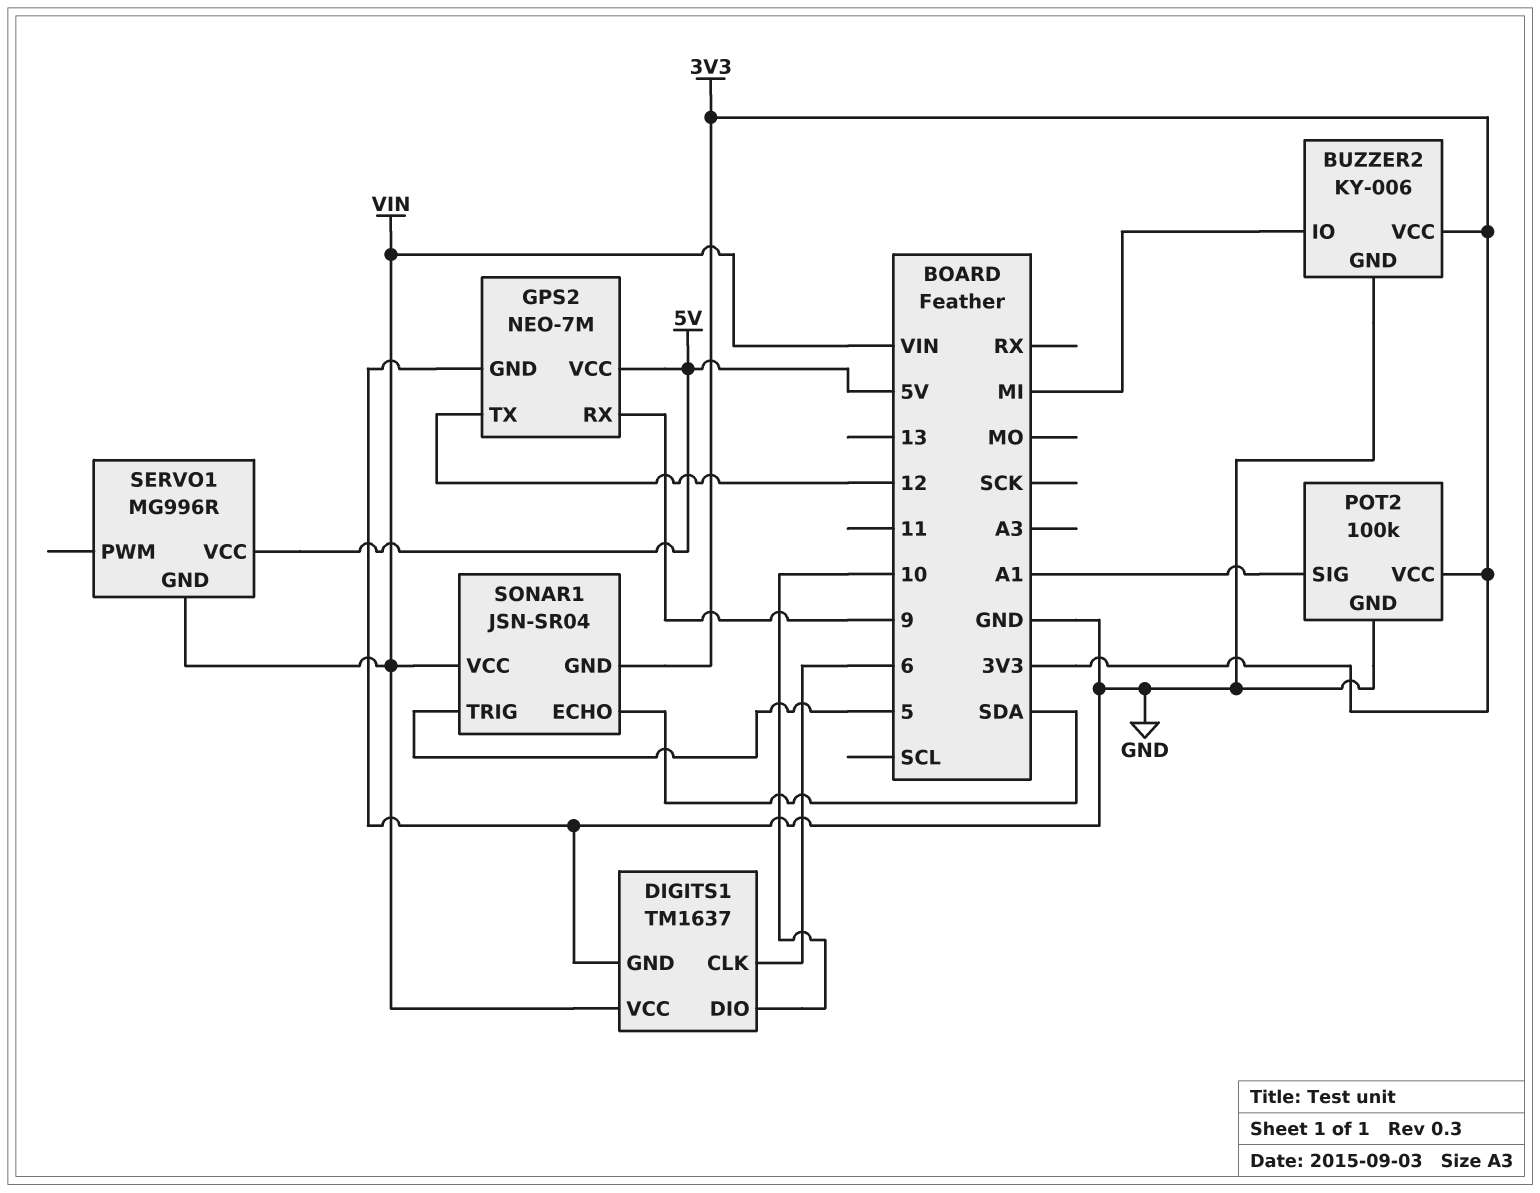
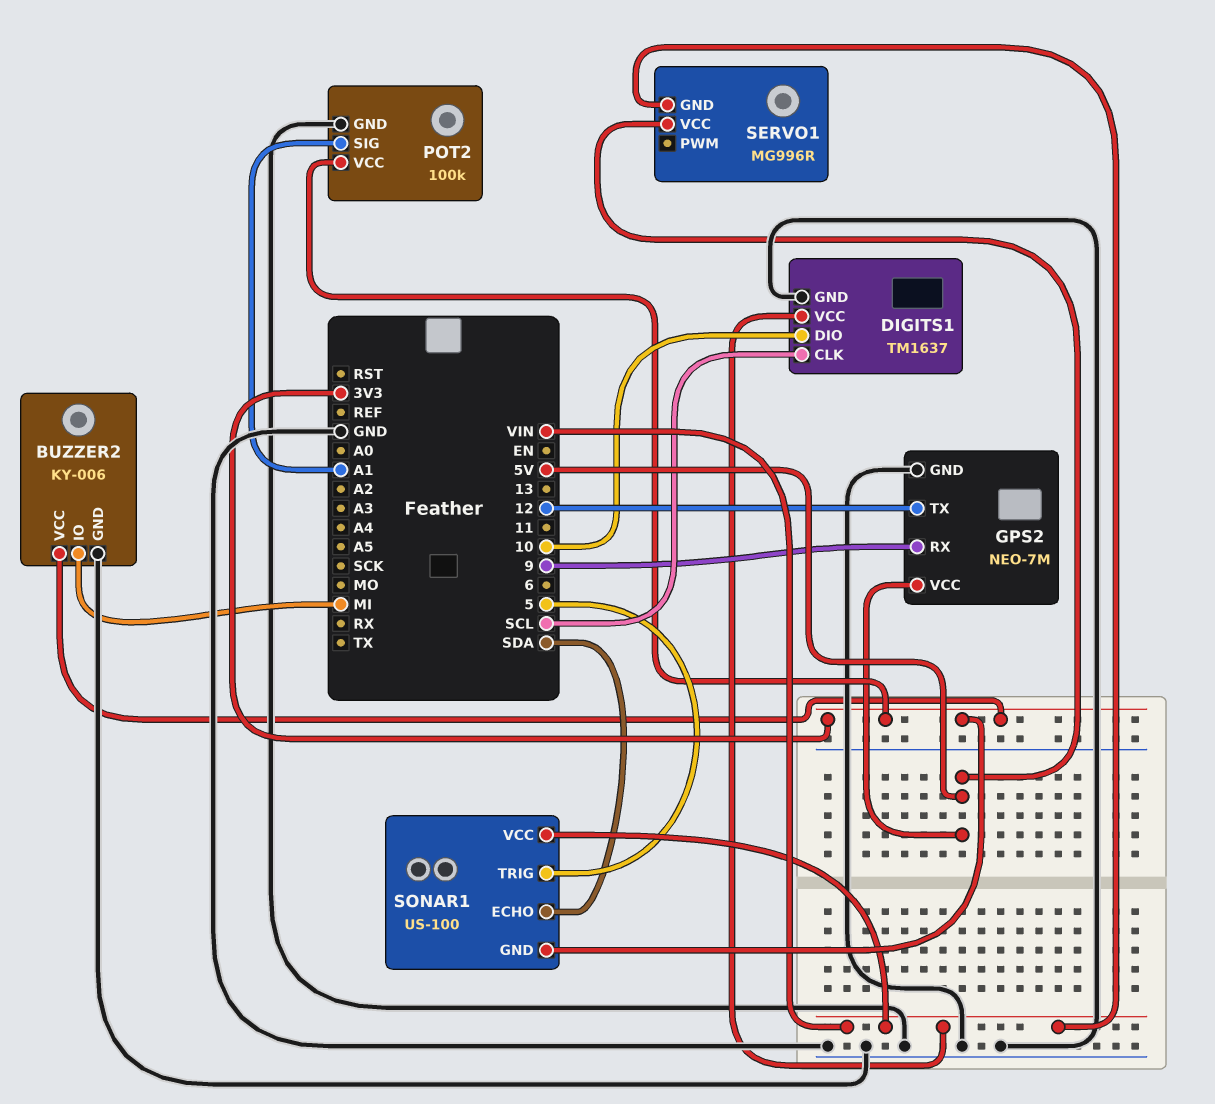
DIGITS1 pin CLK: 6 -> SCL
SONAR1: JSN-SR04 -> US-100

